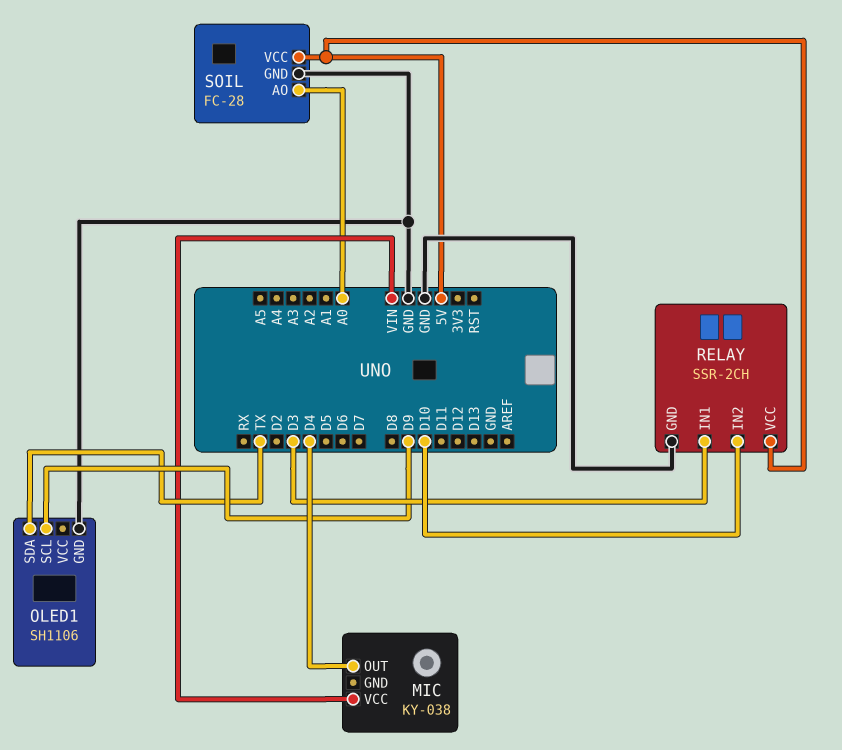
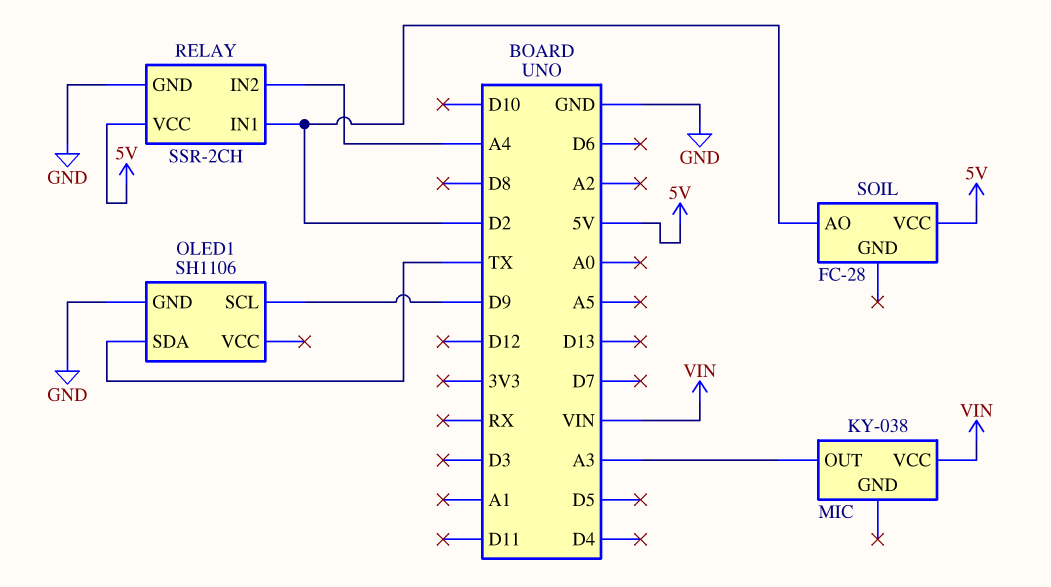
MIC pin OUT: D4 -> A3
RELAY pin IN1: D3 -> D2
RELAY pin IN2: D10 -> A4
SOIL pin AO: A0 -> D2
SOIL pin GND: GND -> none

